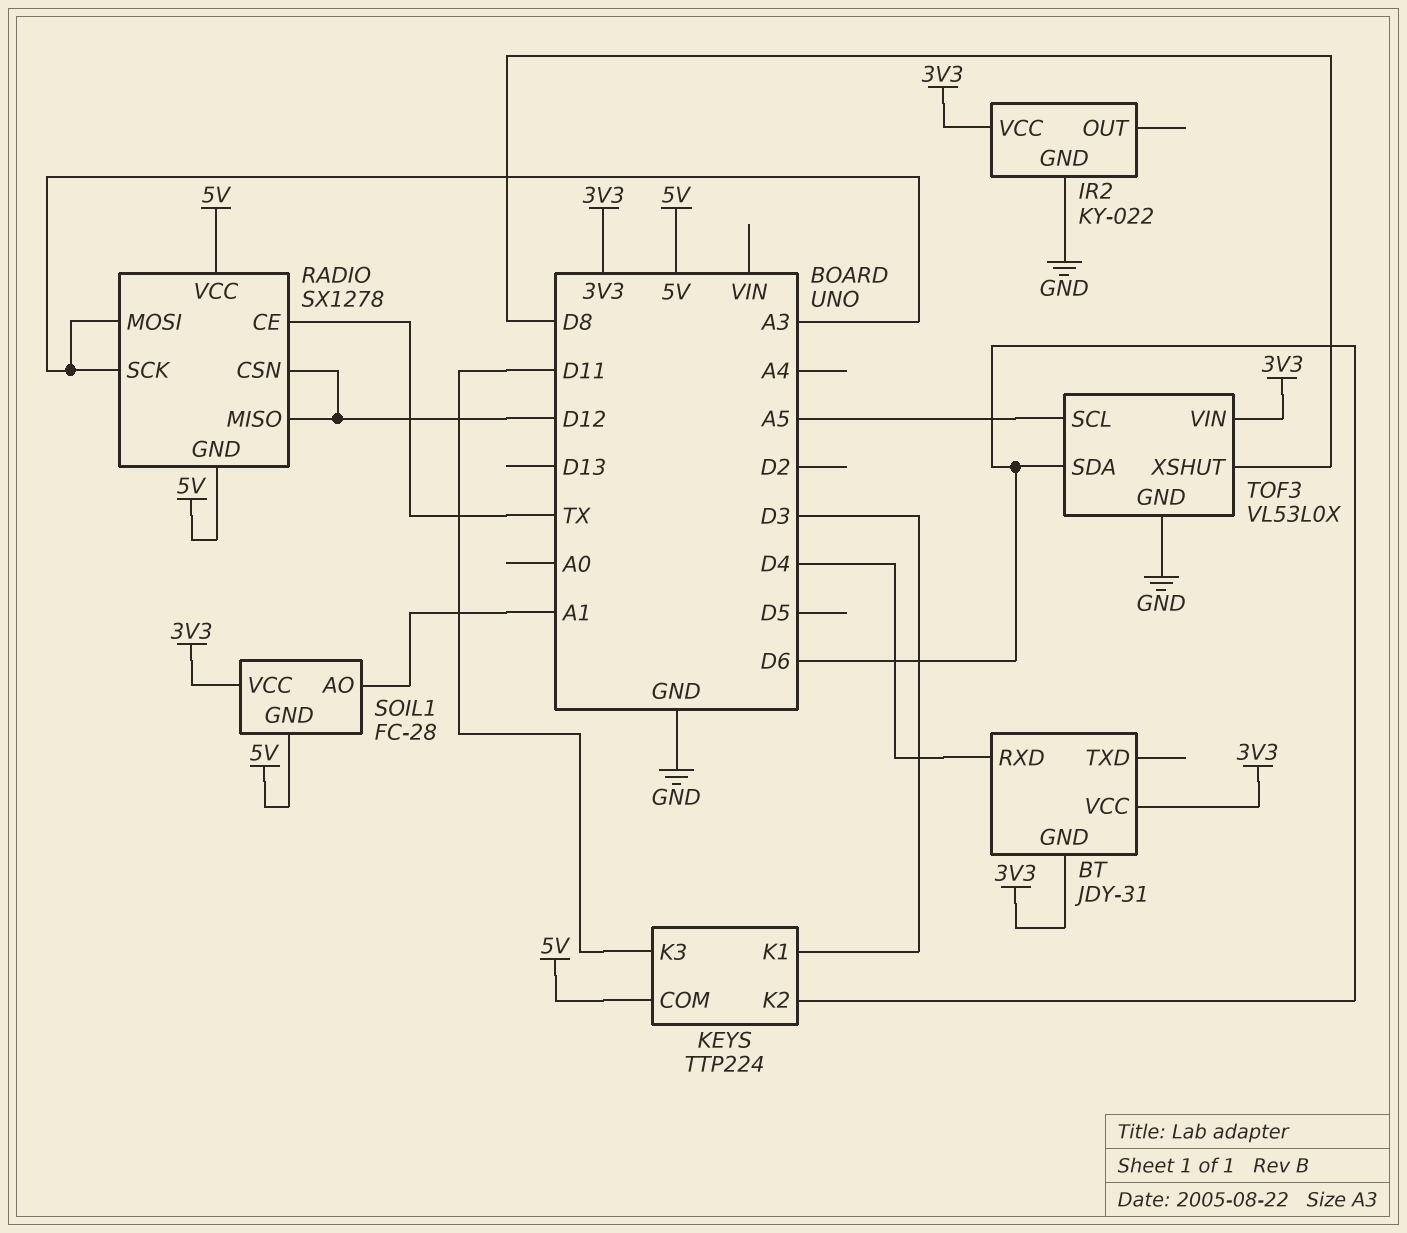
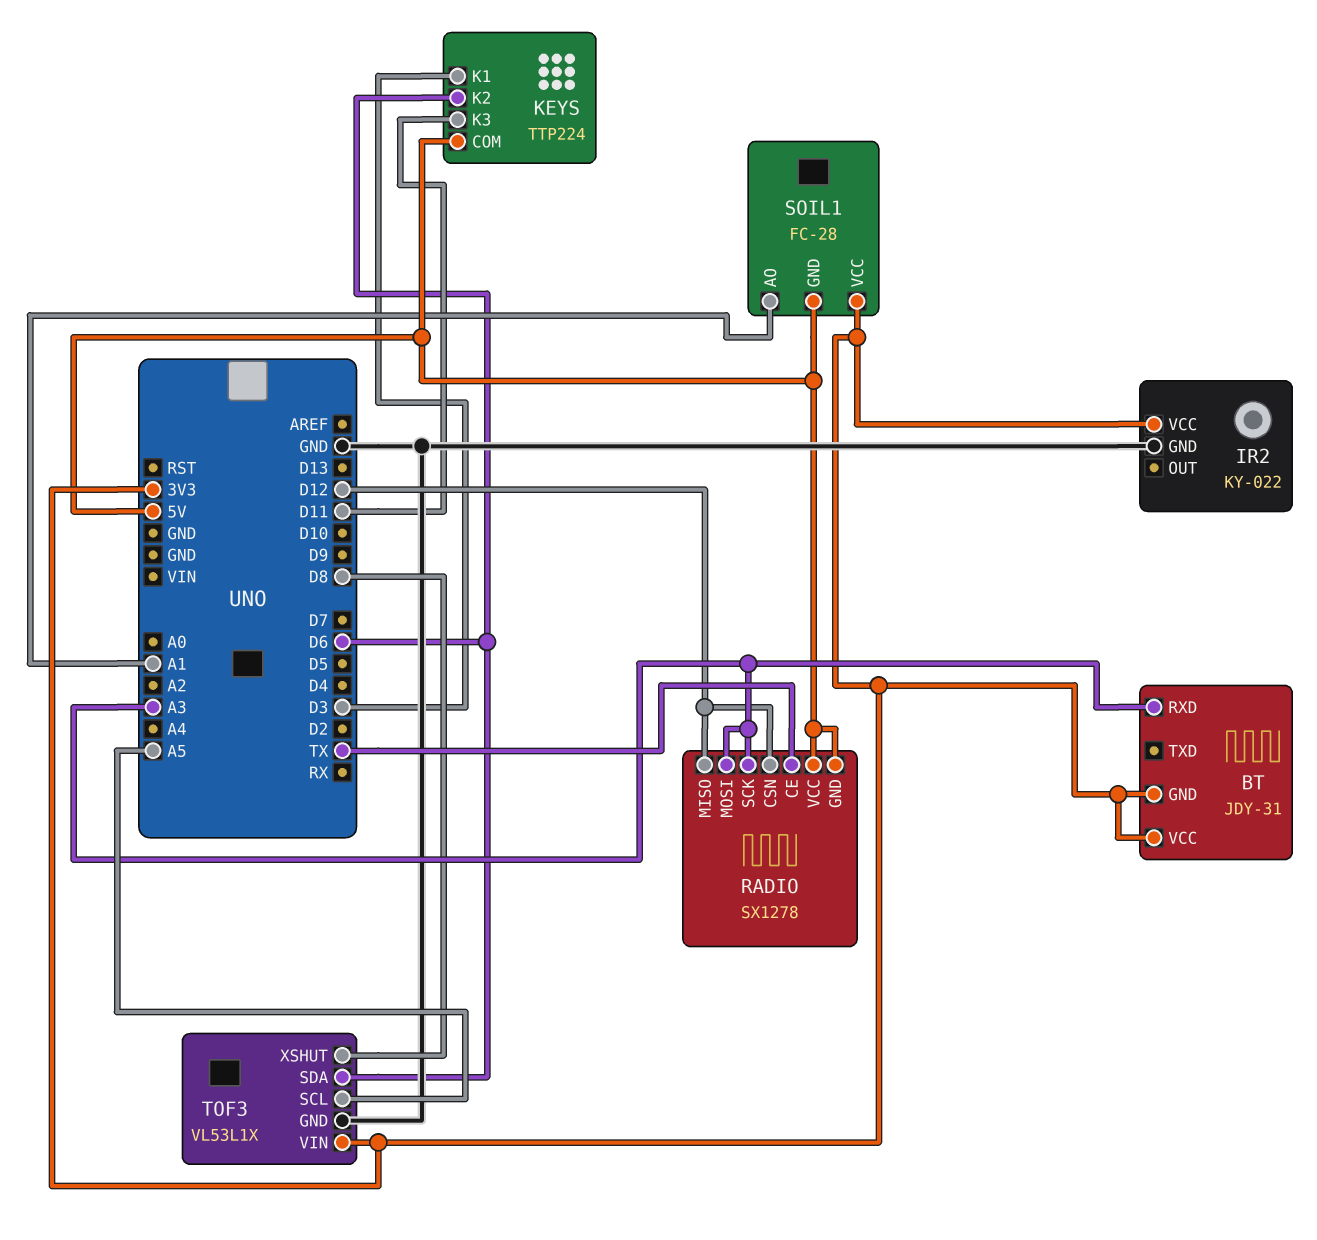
BT pin RXD: D4 -> A3
TOF3: VL53L0X -> VL53L1X

